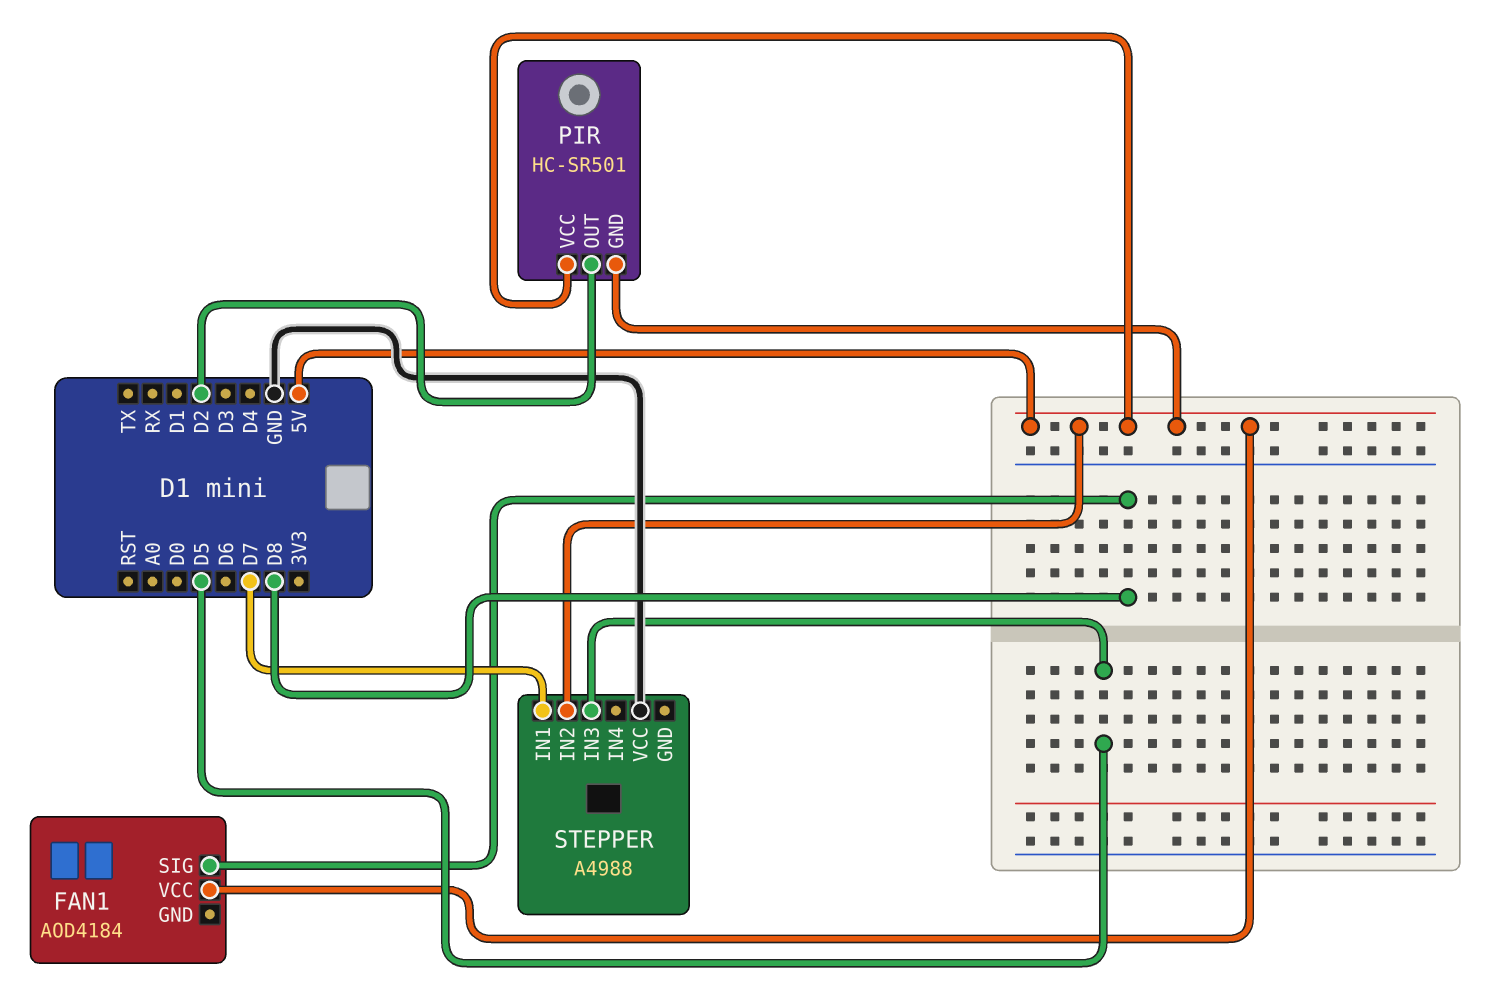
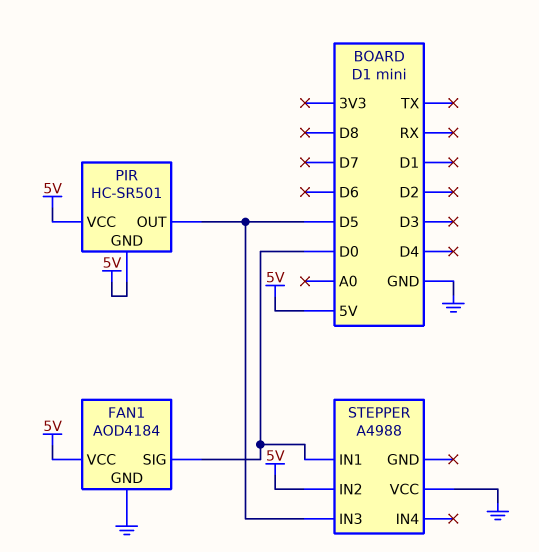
FAN1 pin GND: none -> GND
FAN1 pin SIG: D8 -> D0
PIR pin OUT: D2 -> D5
STEPPER pin IN1: D7 -> D0

